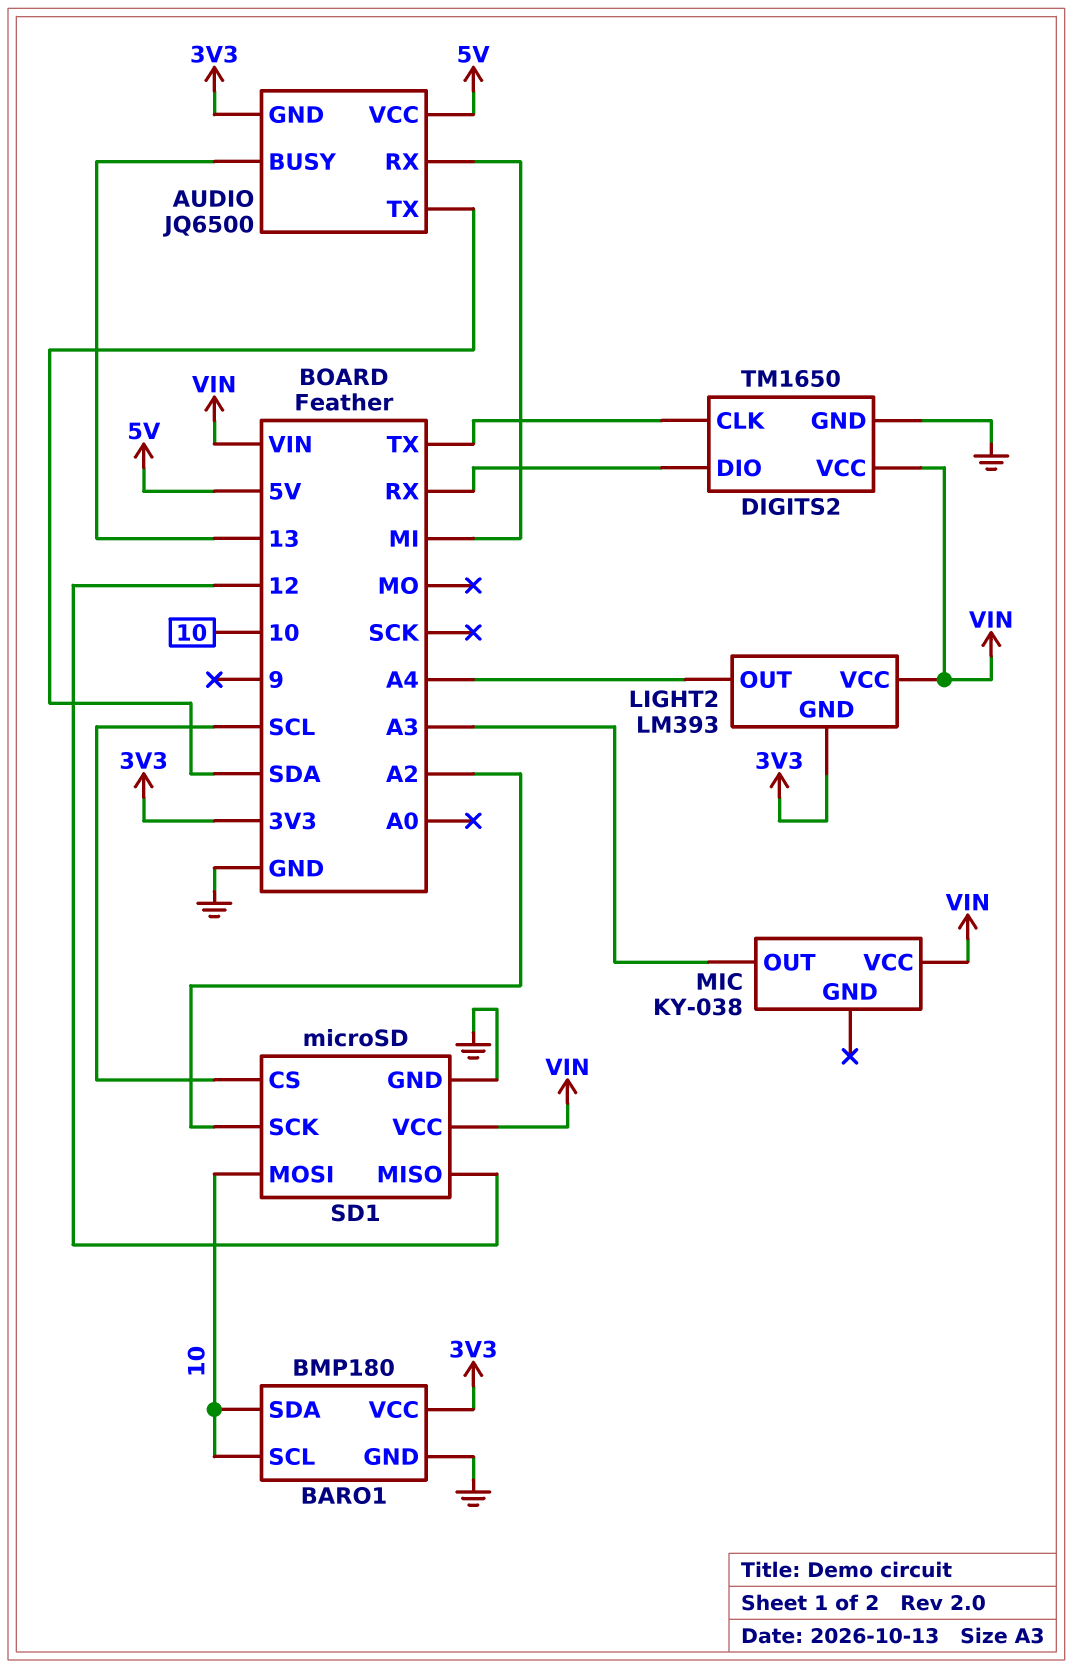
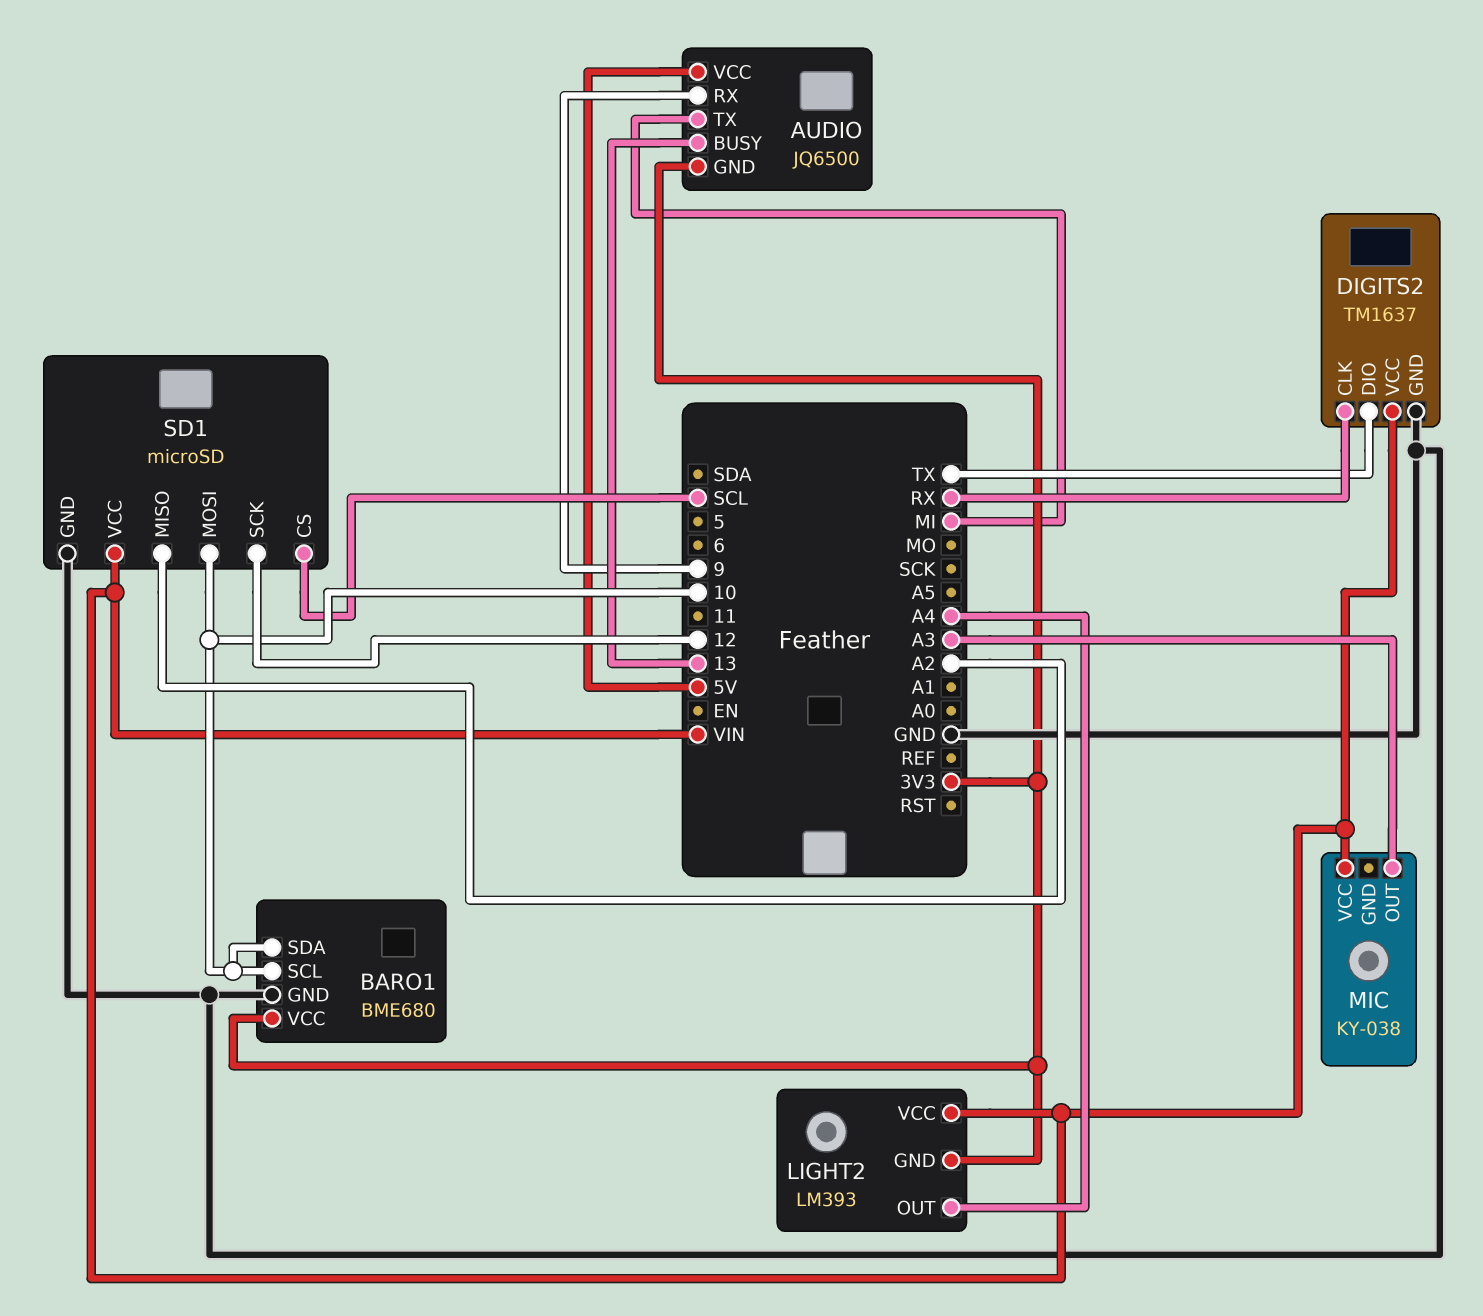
AUDIO pin RX: MI -> 9
AUDIO pin TX: SDA -> MI
BARO1: BMP180 -> BME680
DIGITS2: TM1650 -> TM1637
DIGITS2 pin CLK: TX -> RX
DIGITS2 pin DIO: RX -> TX
SD1 pin MISO: 12 -> A2
SD1 pin SCK: A2 -> 12

